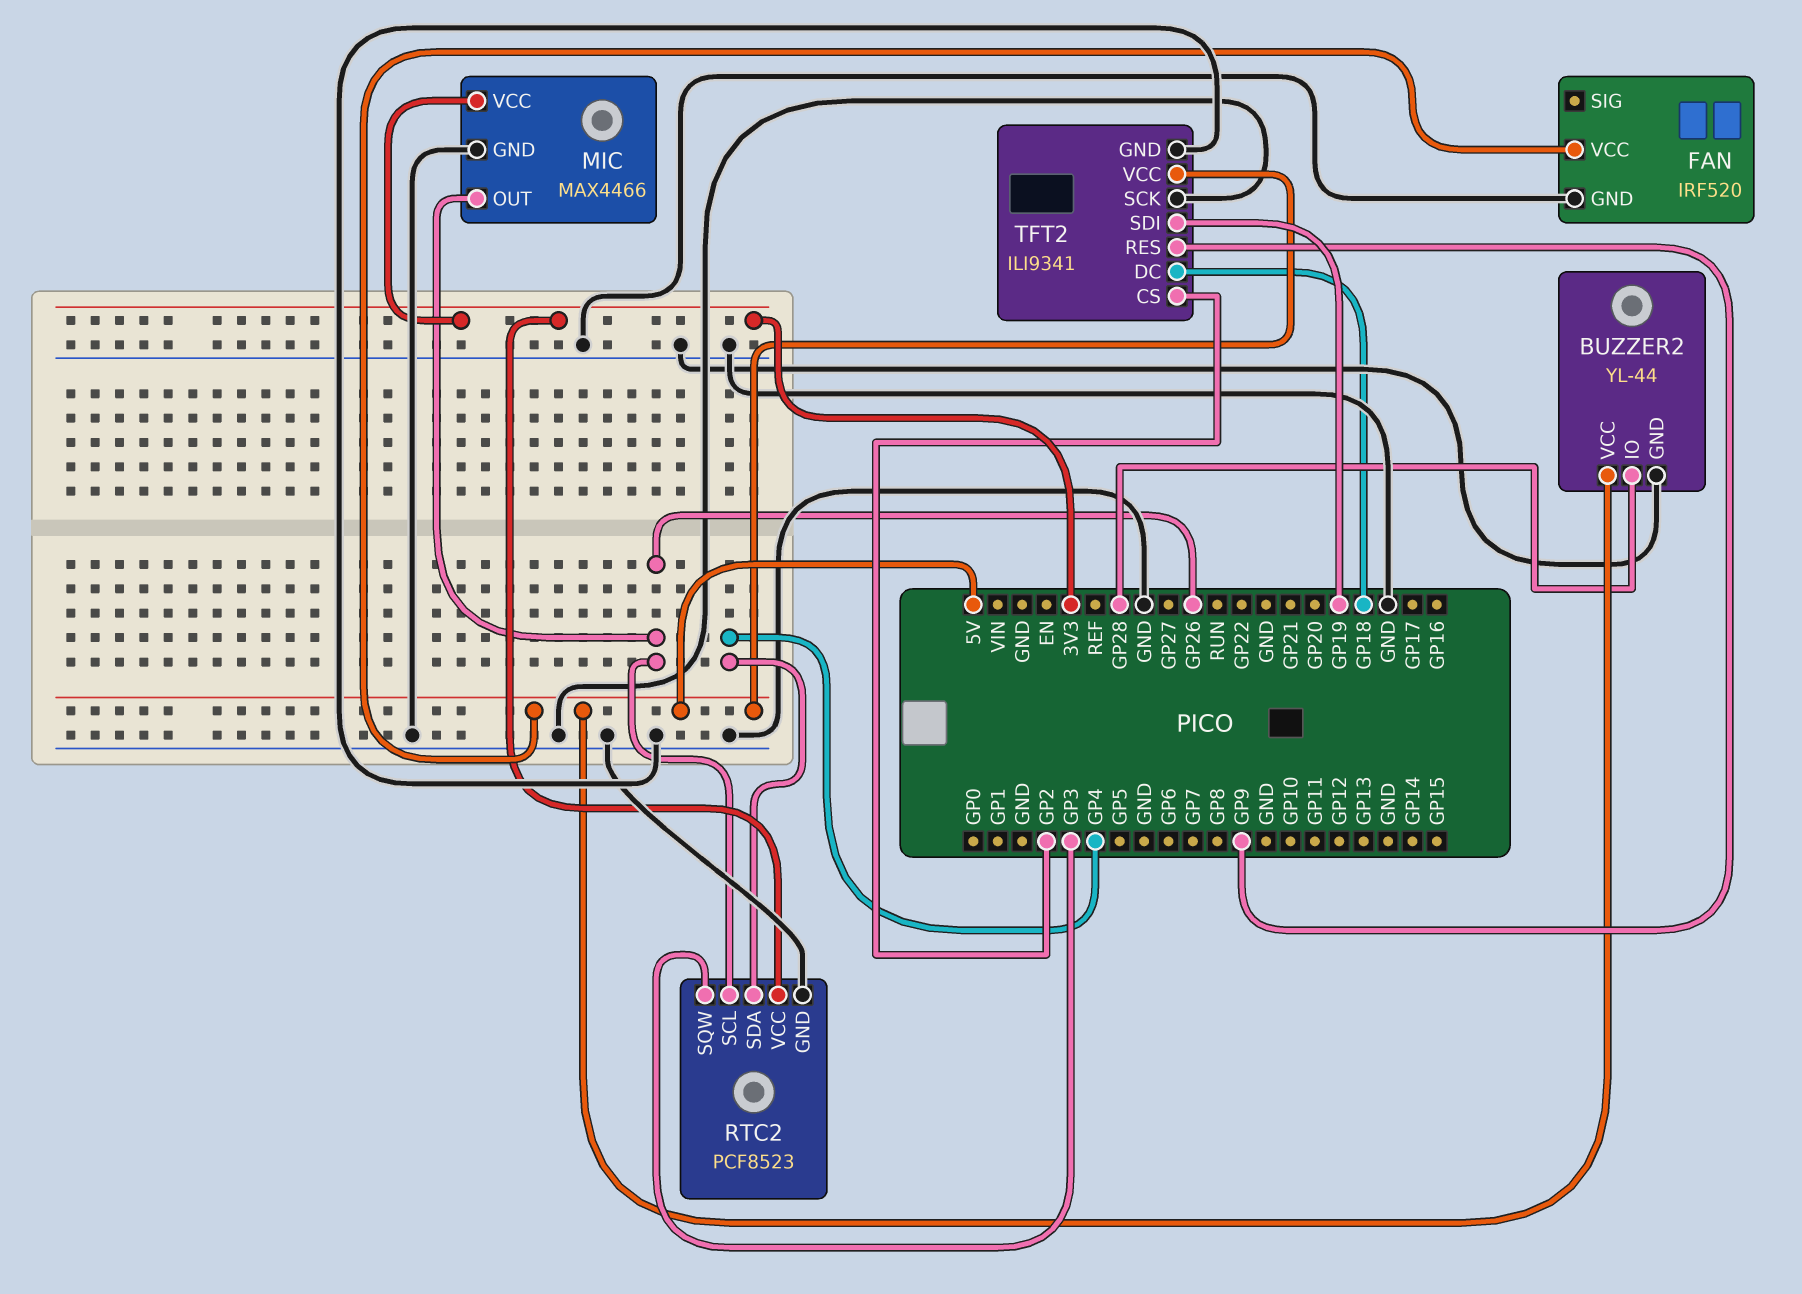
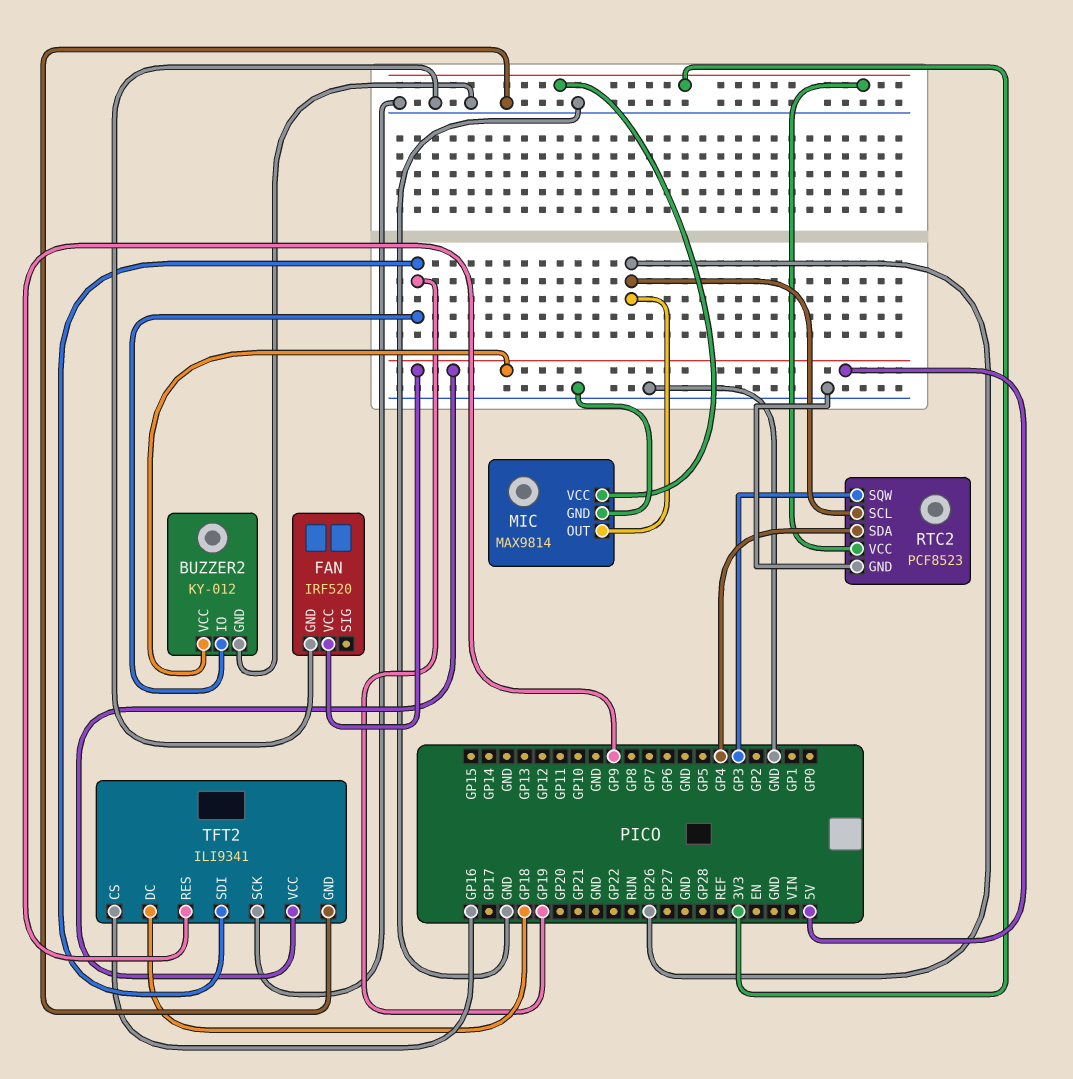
BUZZER2: YL-44 -> KY-012
BUZZER2 pin IO: GP28 -> GP19
MIC: MAX4466 -> MAX9814
TFT2 pin CS: GP2 -> GP16

